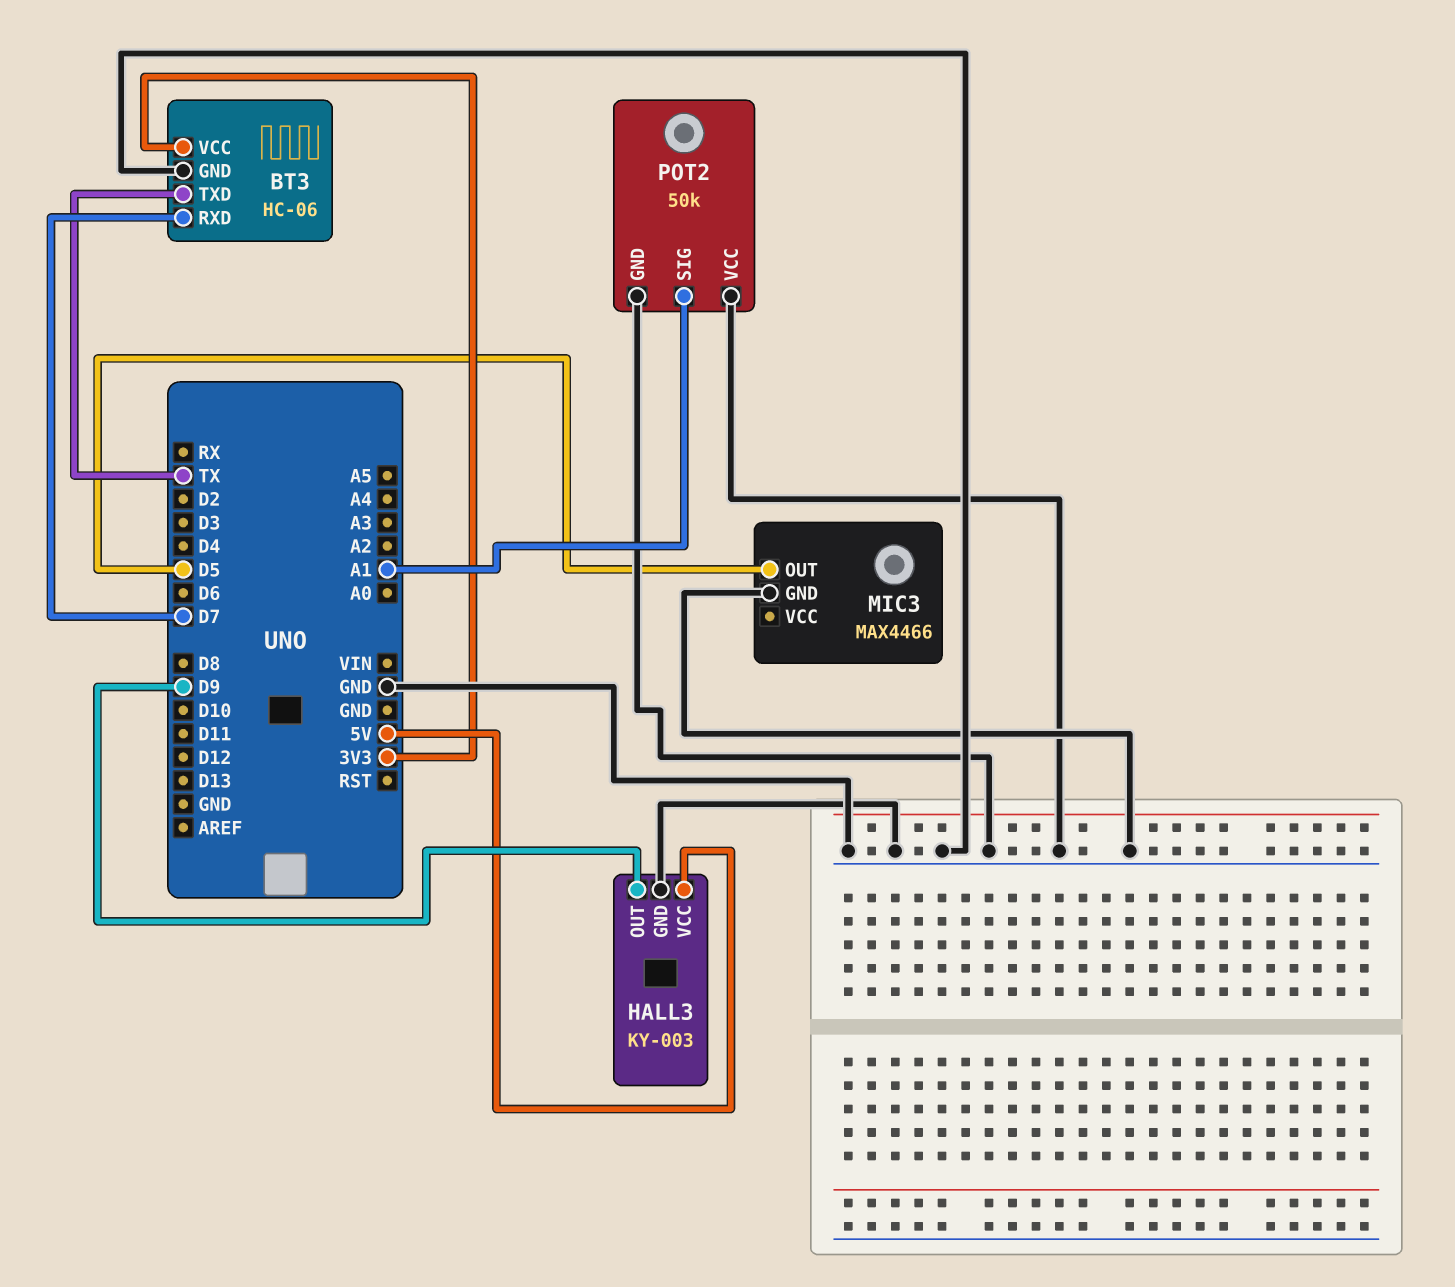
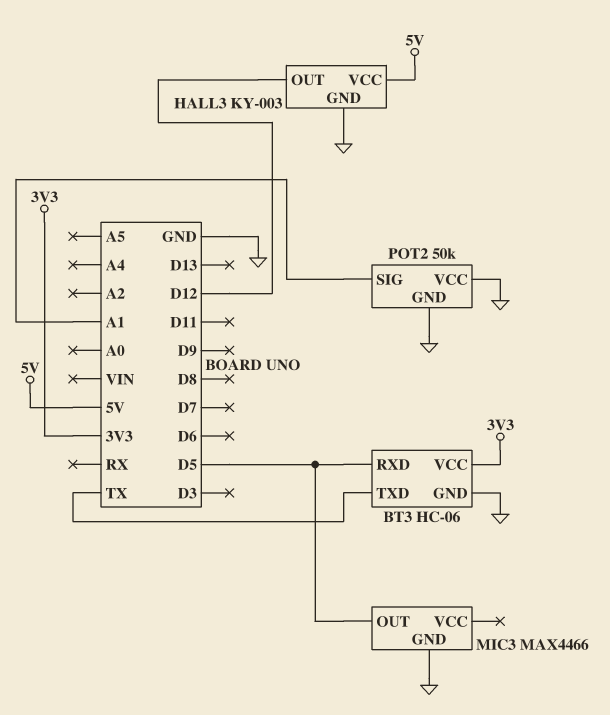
BT3 pin RXD: D7 -> D5
HALL3 pin OUT: D9 -> D12

